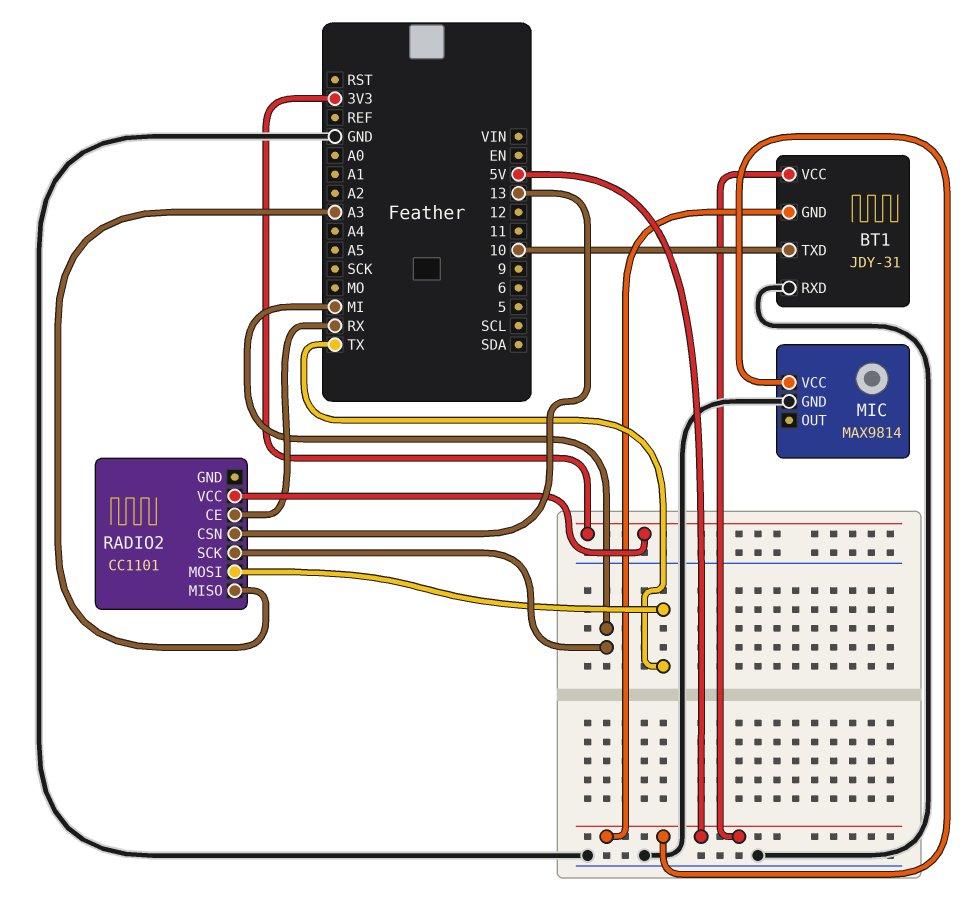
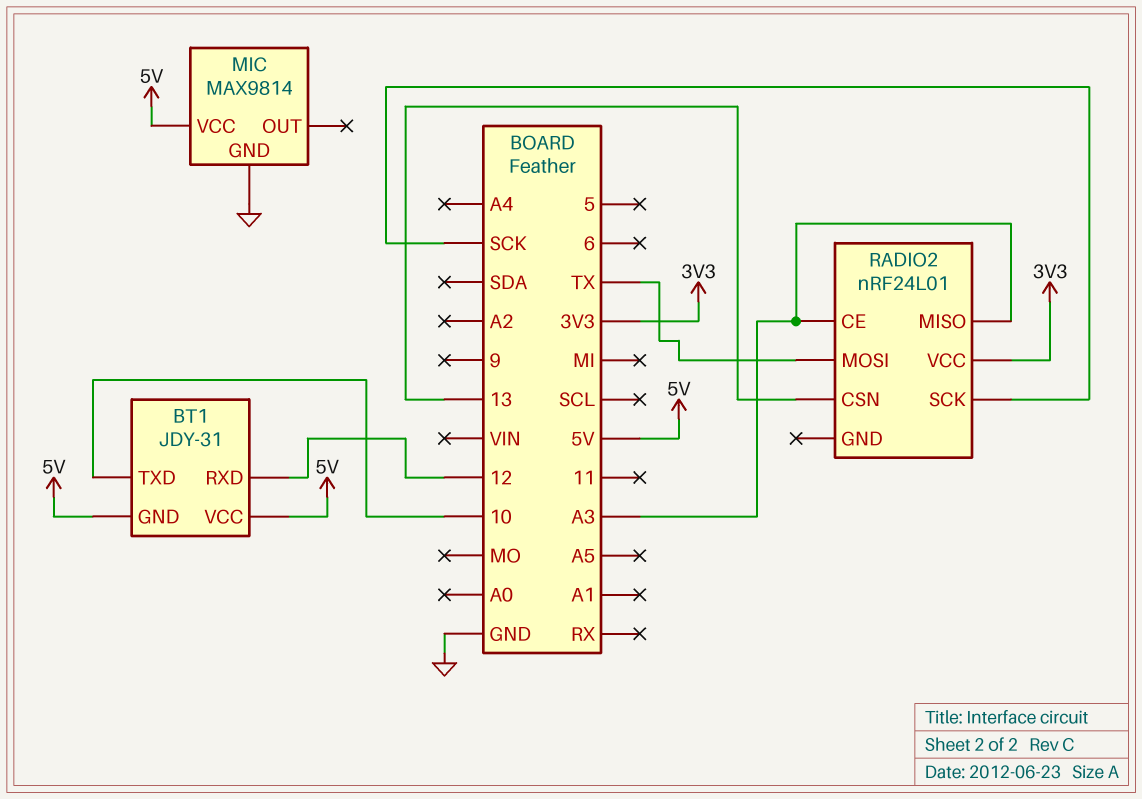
BT1 pin RXD: GND -> 12
RADIO2: CC1101 -> nRF24L01
RADIO2 pin CE: RX -> A3
RADIO2 pin SCK: MI -> SCK

